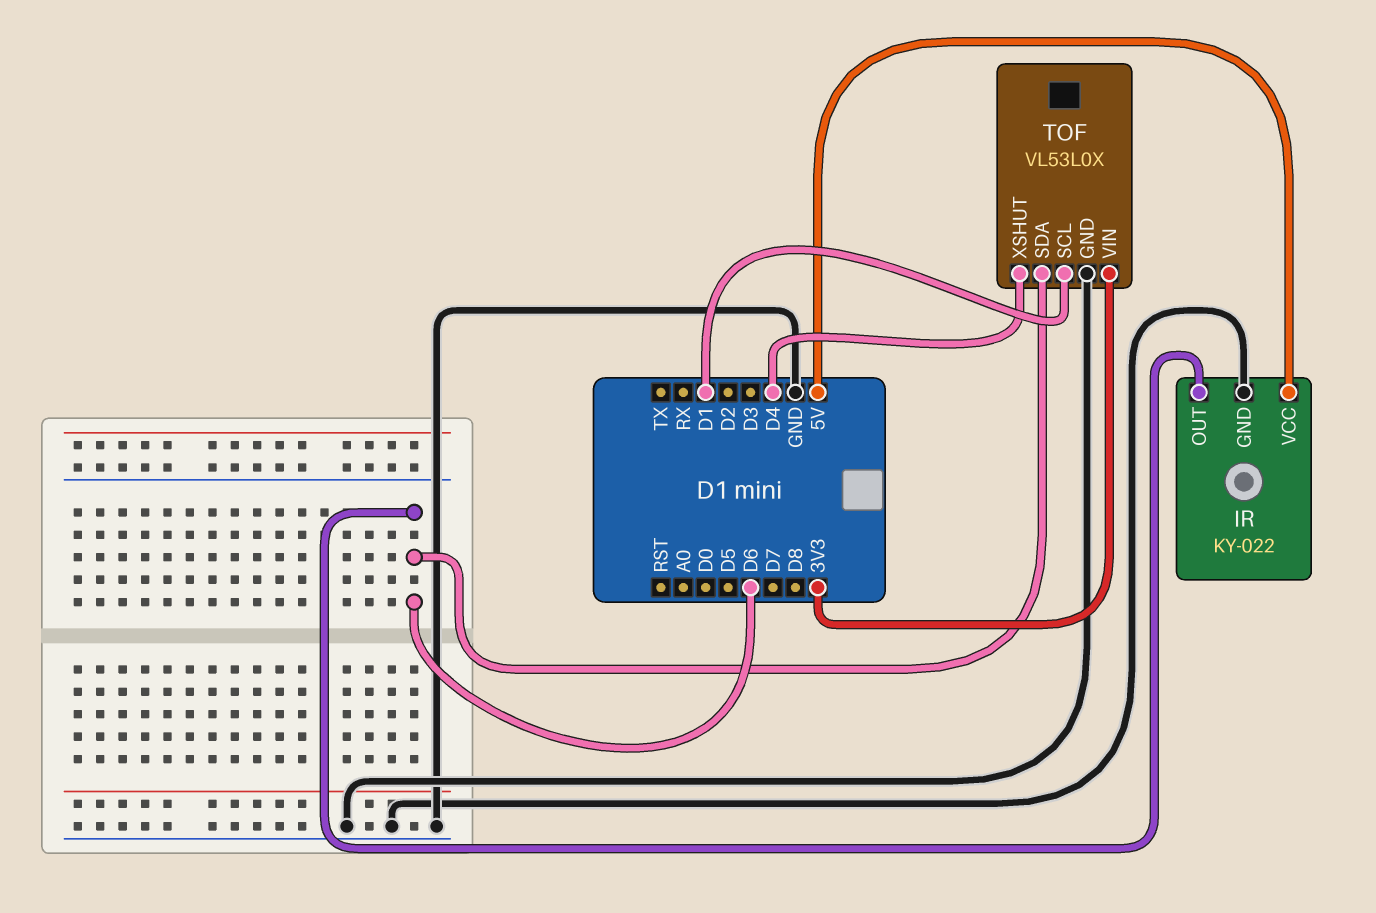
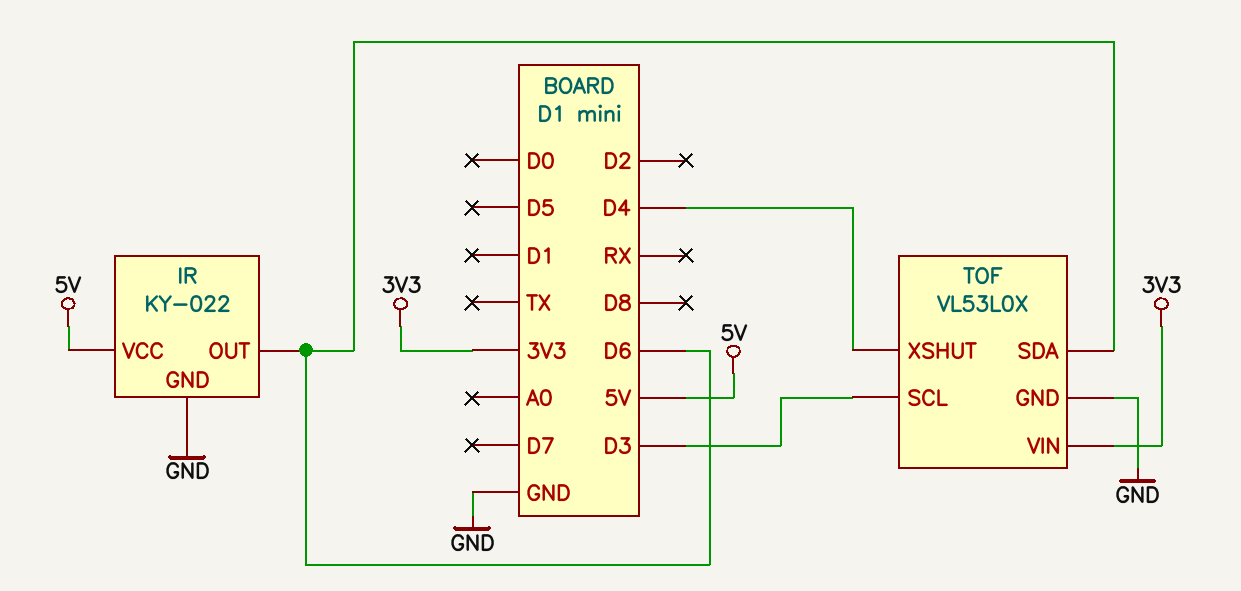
TOF pin SCL: D1 -> D3

